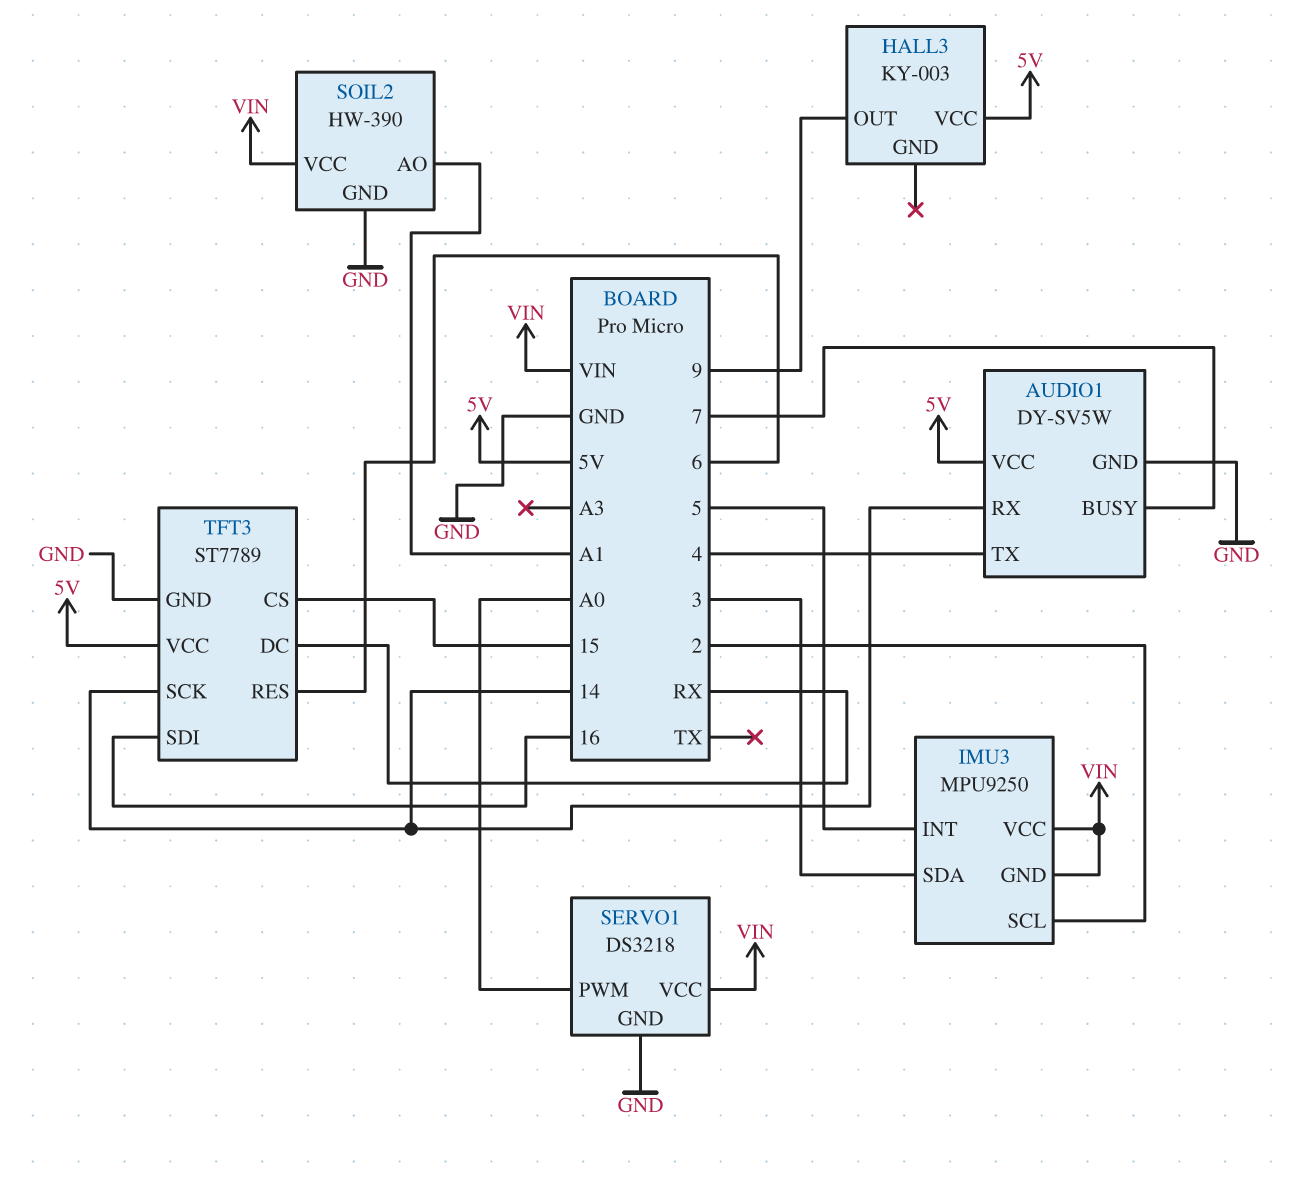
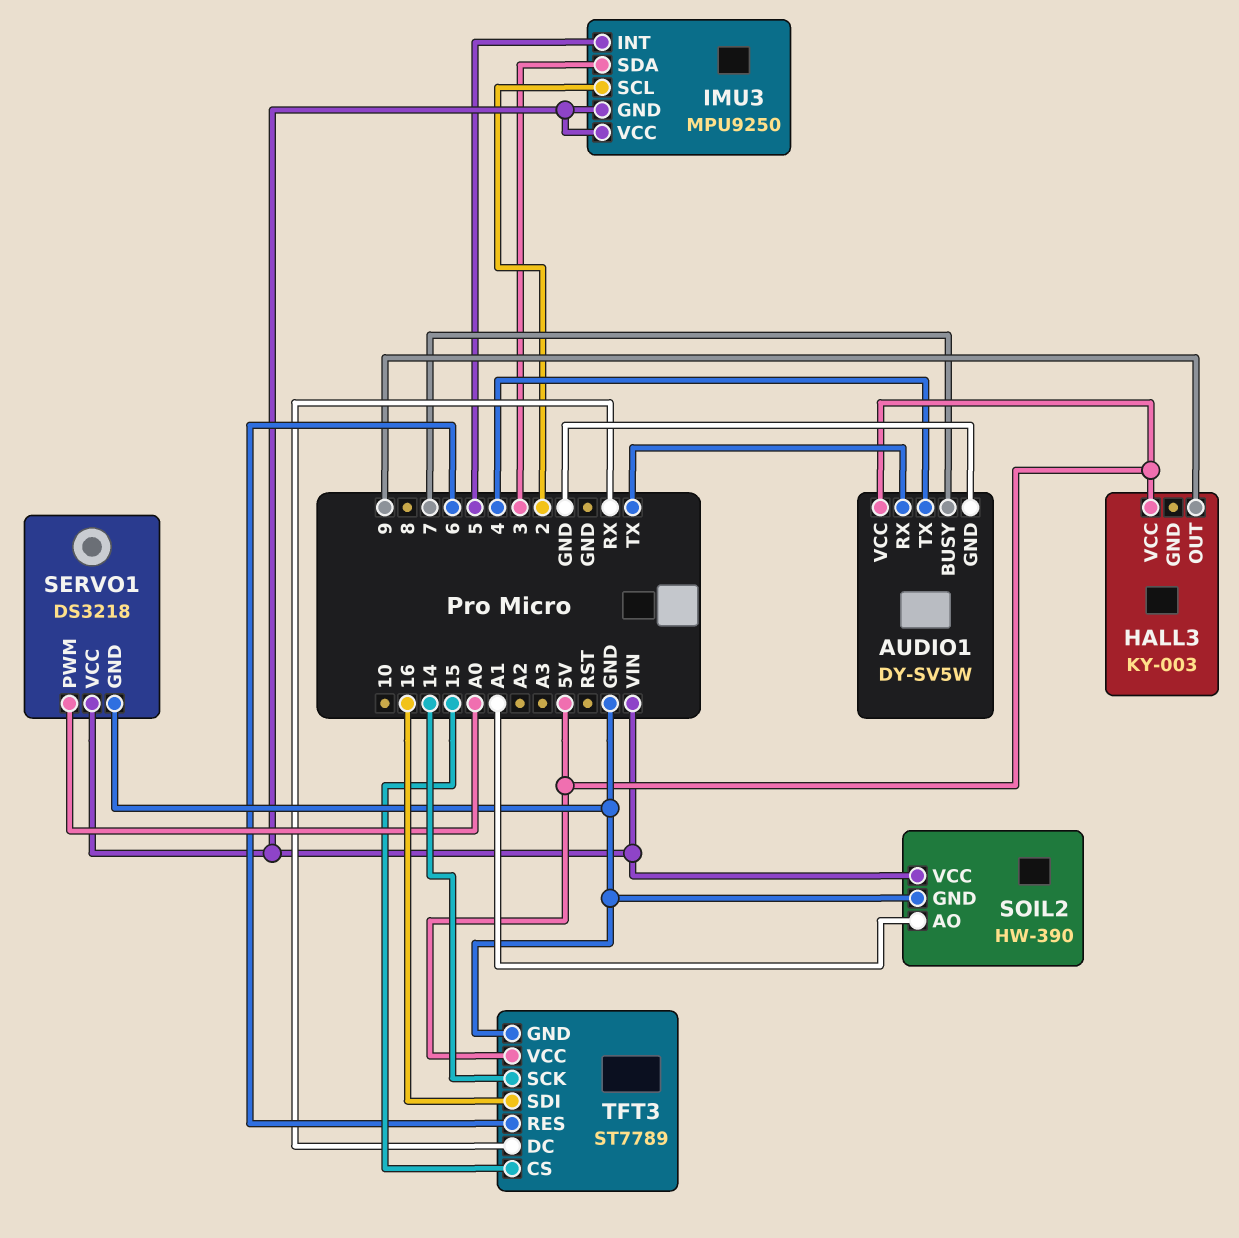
AUDIO1 pin RX: 14 -> TX

